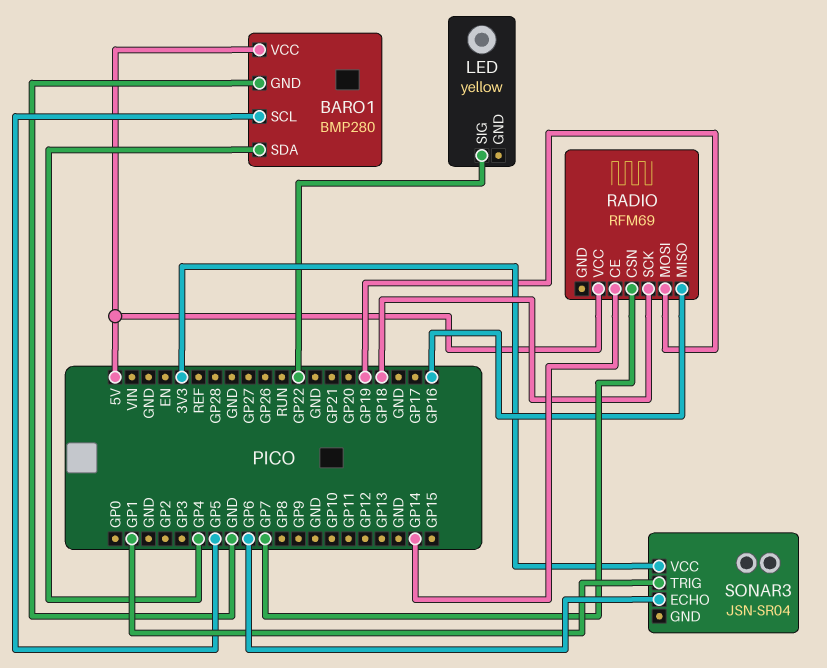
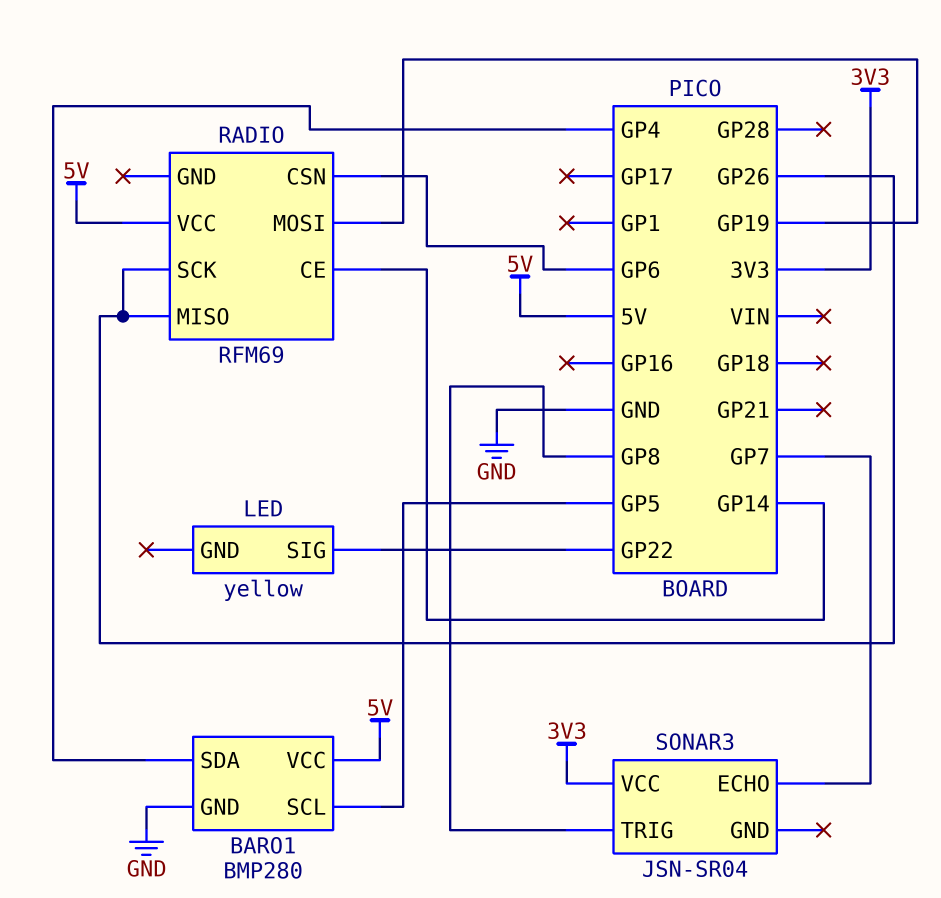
RADIO pin CSN: GP7 -> GP6
RADIO pin MISO: GP16 -> GP26
RADIO pin SCK: GP18 -> GP26
SONAR3 pin ECHO: GP6 -> GP7
SONAR3 pin TRIG: GP1 -> GP8

